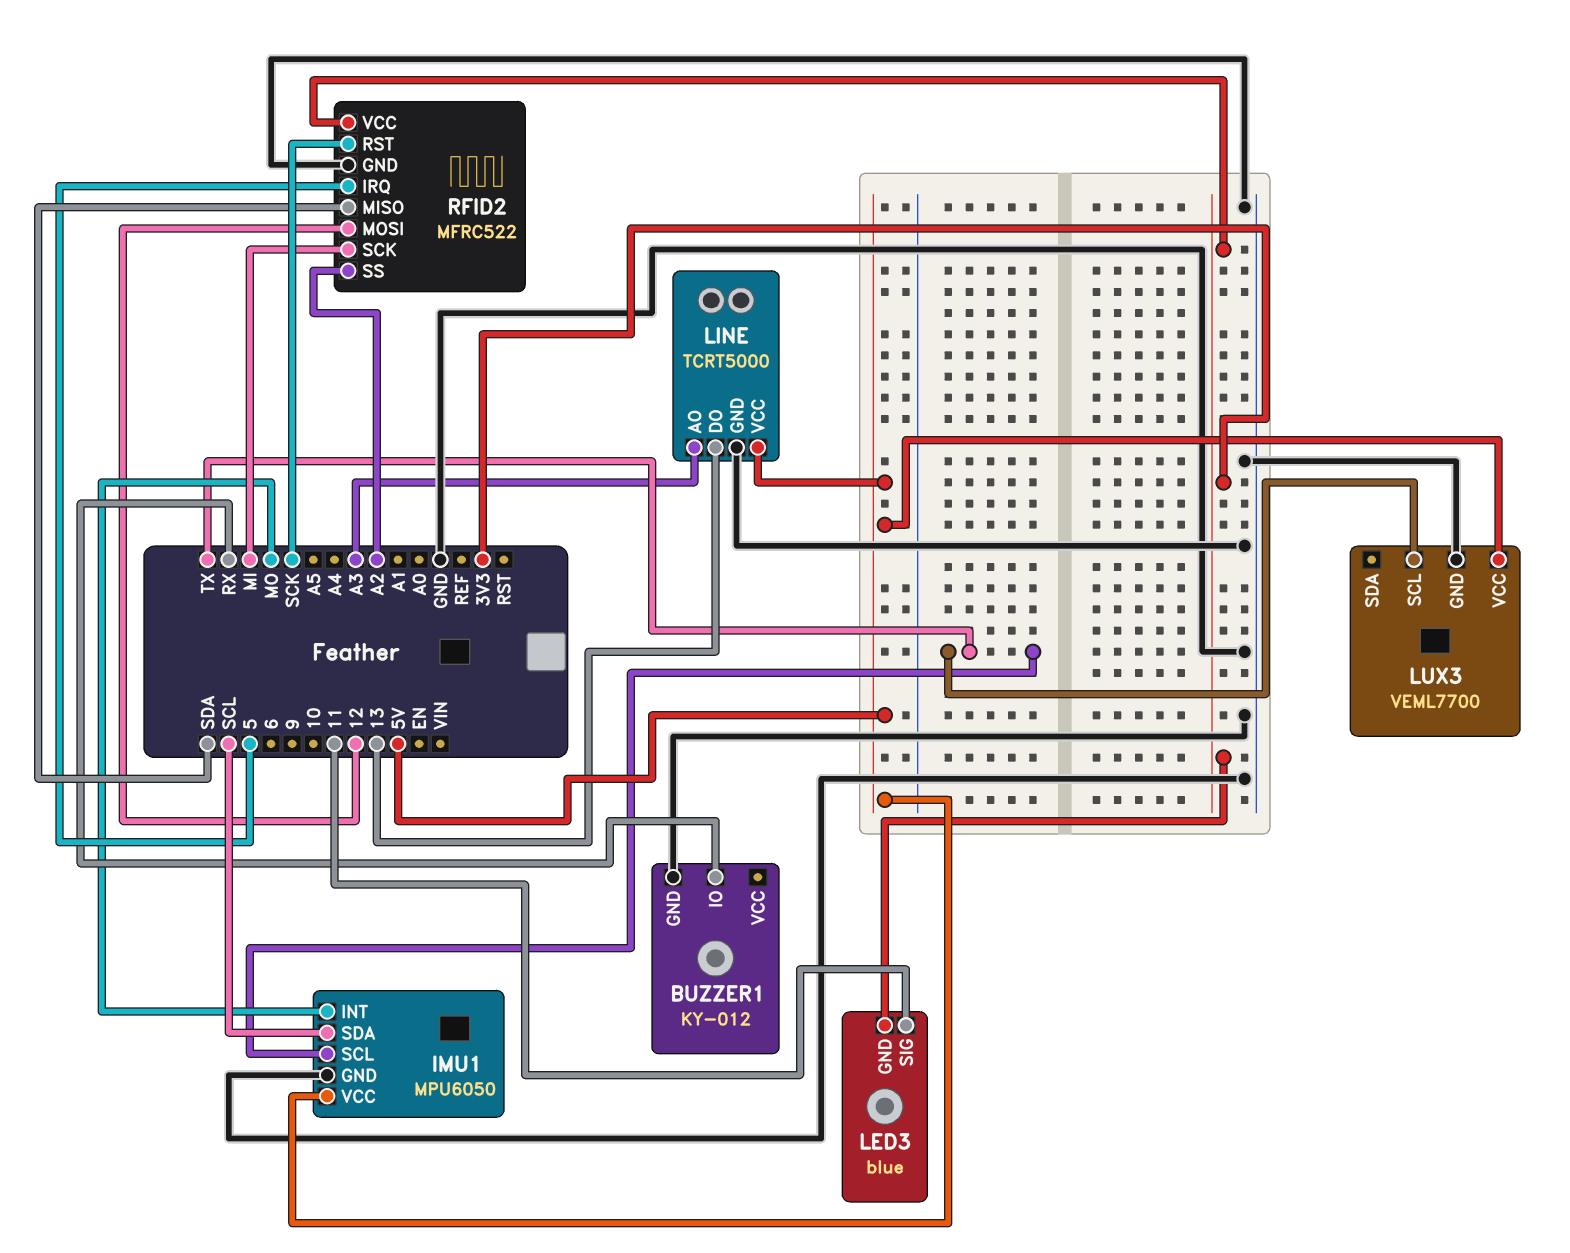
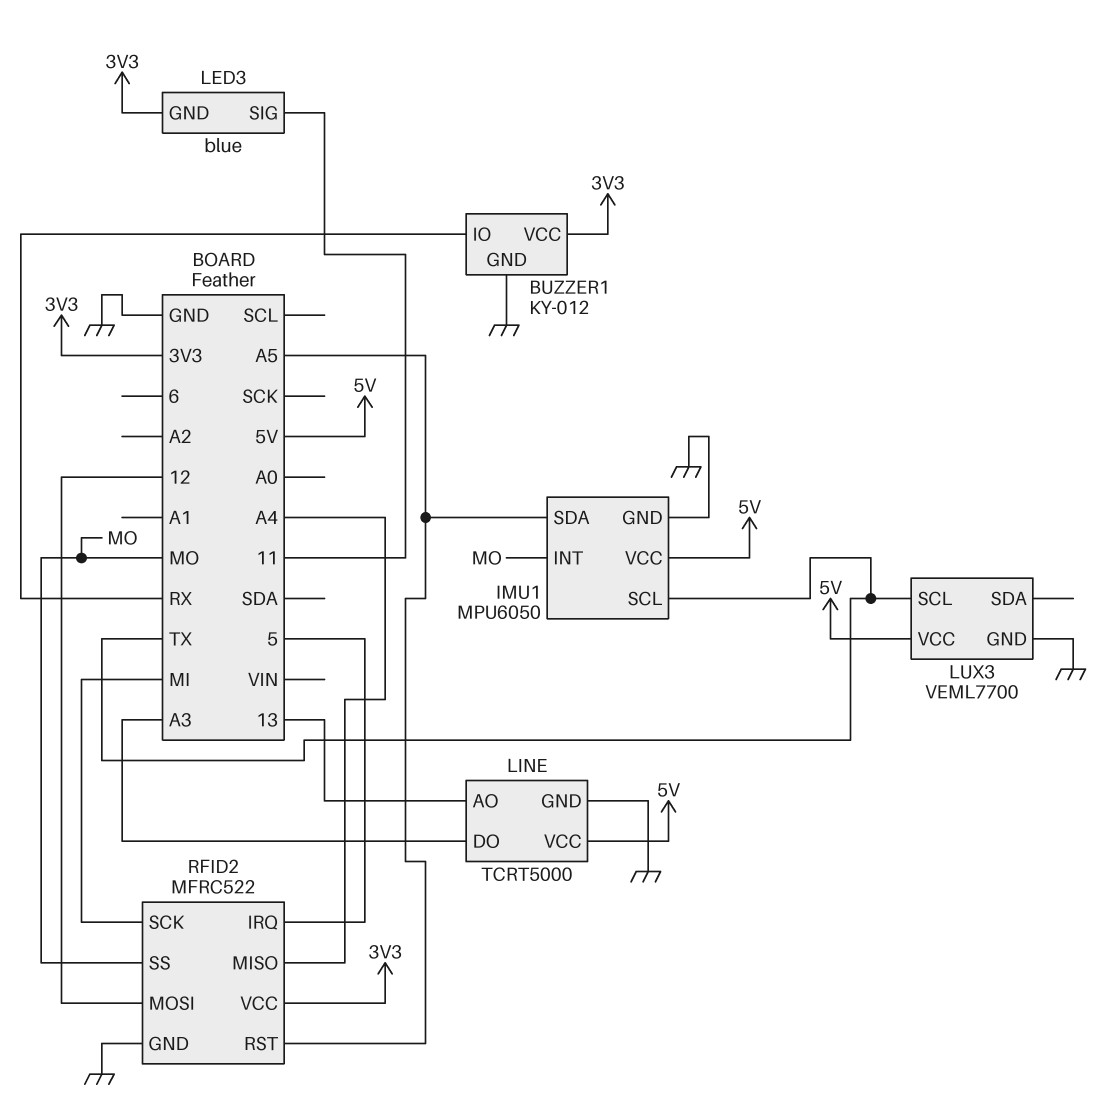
BUZZER1 pin VCC: none -> 3V3
IMU1 pin SDA: SCL -> A5
LINE pin AO: A3 -> 13
LINE pin DO: 13 -> A3
RFID2 pin MISO: SDA -> A4
RFID2 pin RST: SCK -> A5
RFID2 pin SS: A2 -> MO

